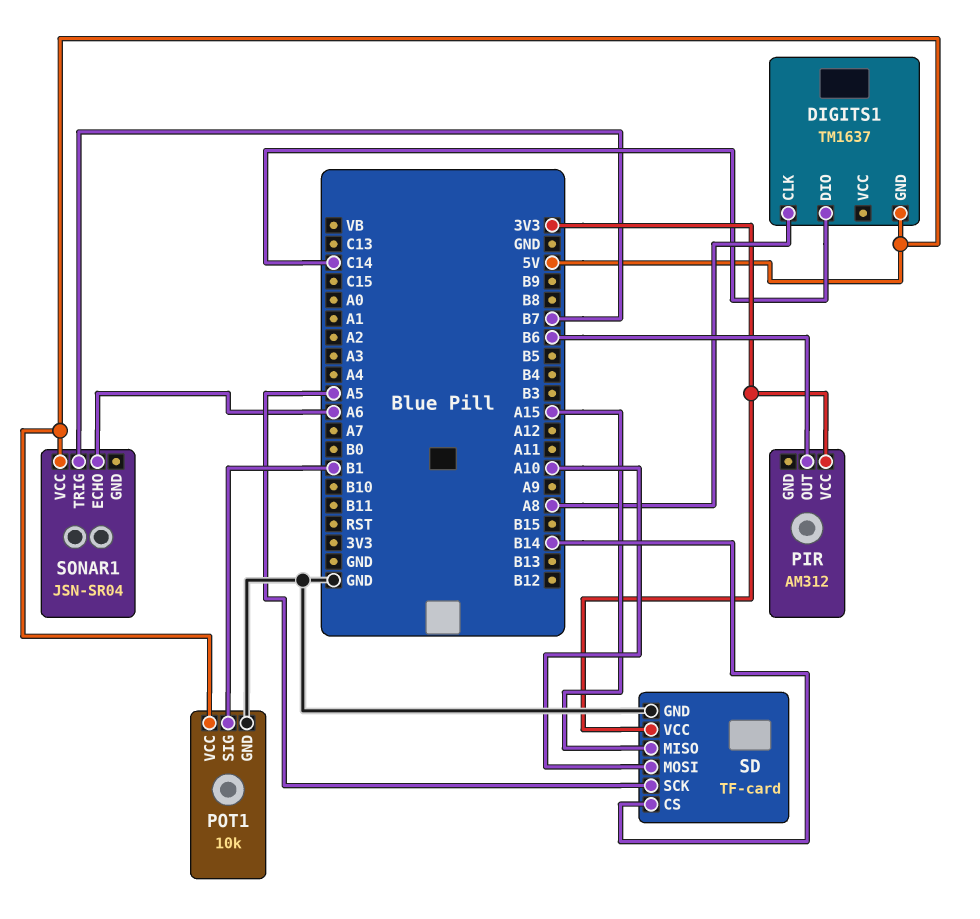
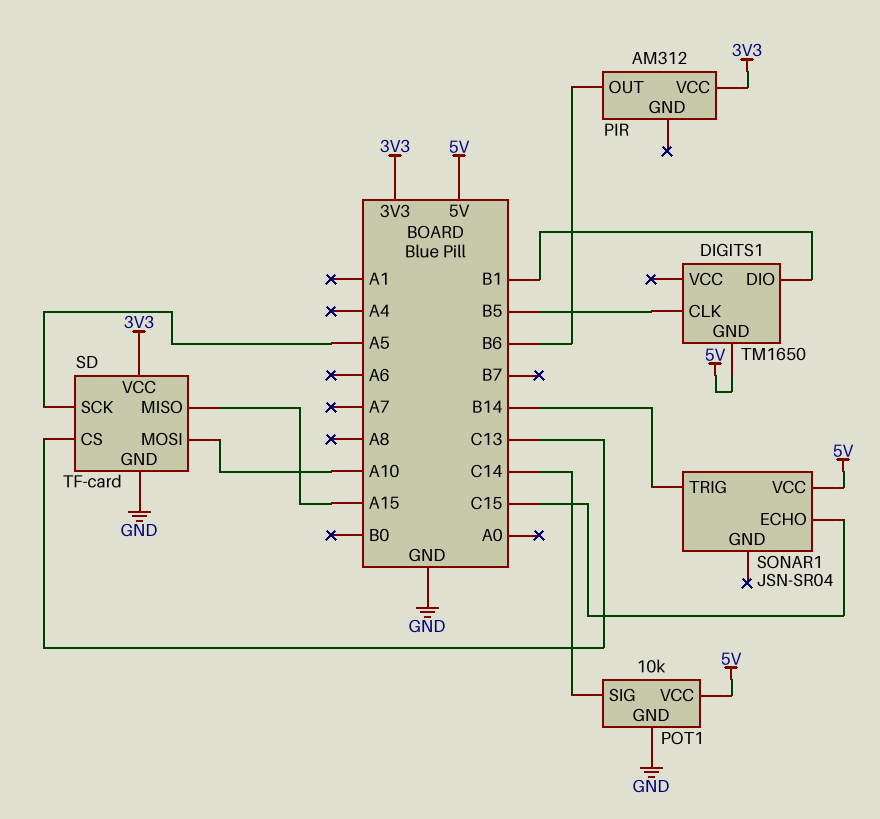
DIGITS1: TM1637 -> TM1650
DIGITS1 pin CLK: A8 -> B5
DIGITS1 pin DIO: C14 -> B1
POT1 pin SIG: B1 -> C14
SD pin CS: B14 -> C13
SONAR1 pin ECHO: A6 -> C15
SONAR1 pin TRIG: B7 -> B14

